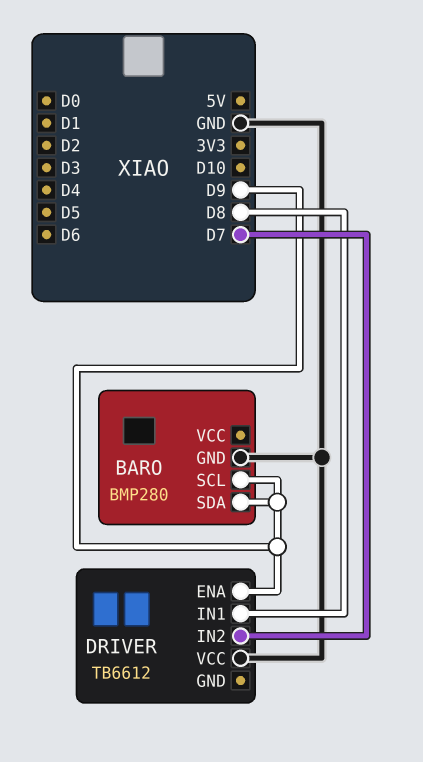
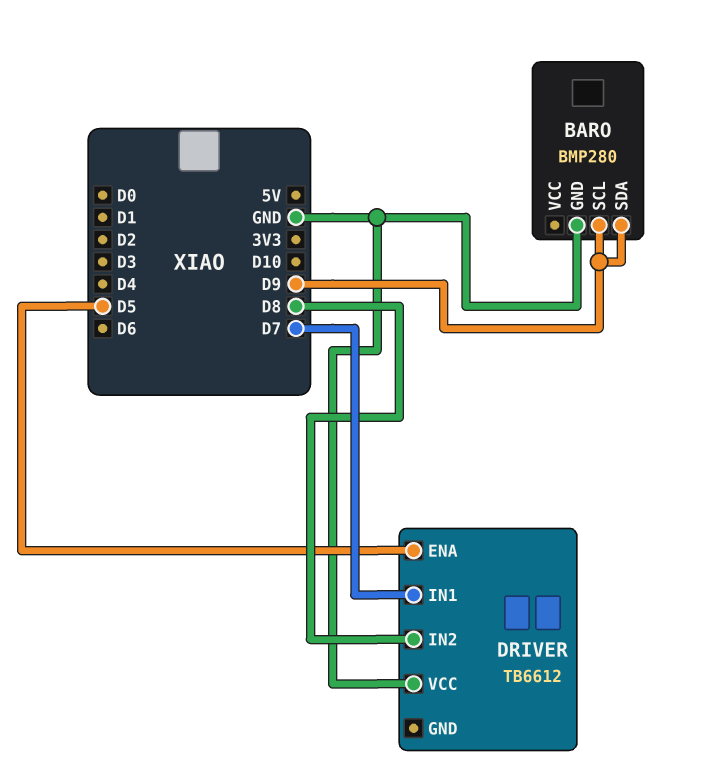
DRIVER pin ENA: D9 -> D5
DRIVER pin IN1: D8 -> D7
DRIVER pin IN2: D7 -> D8

